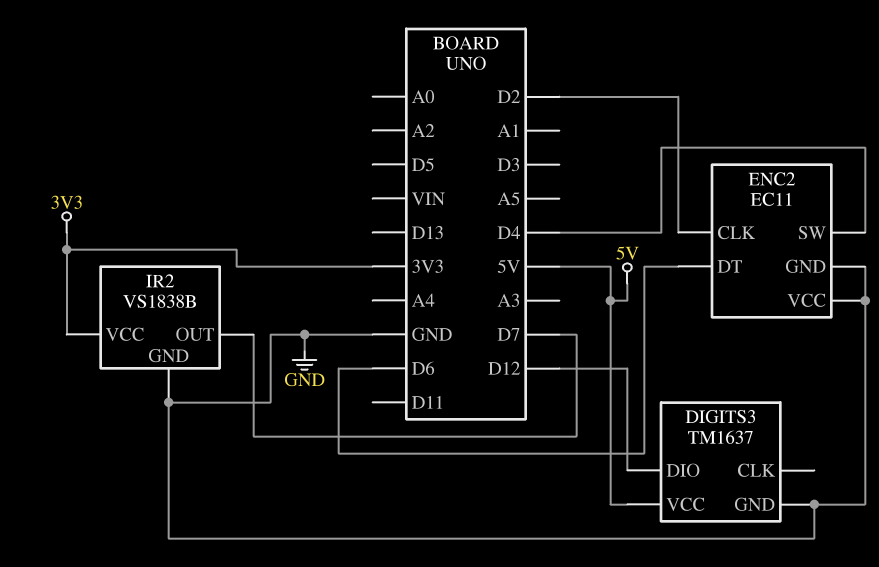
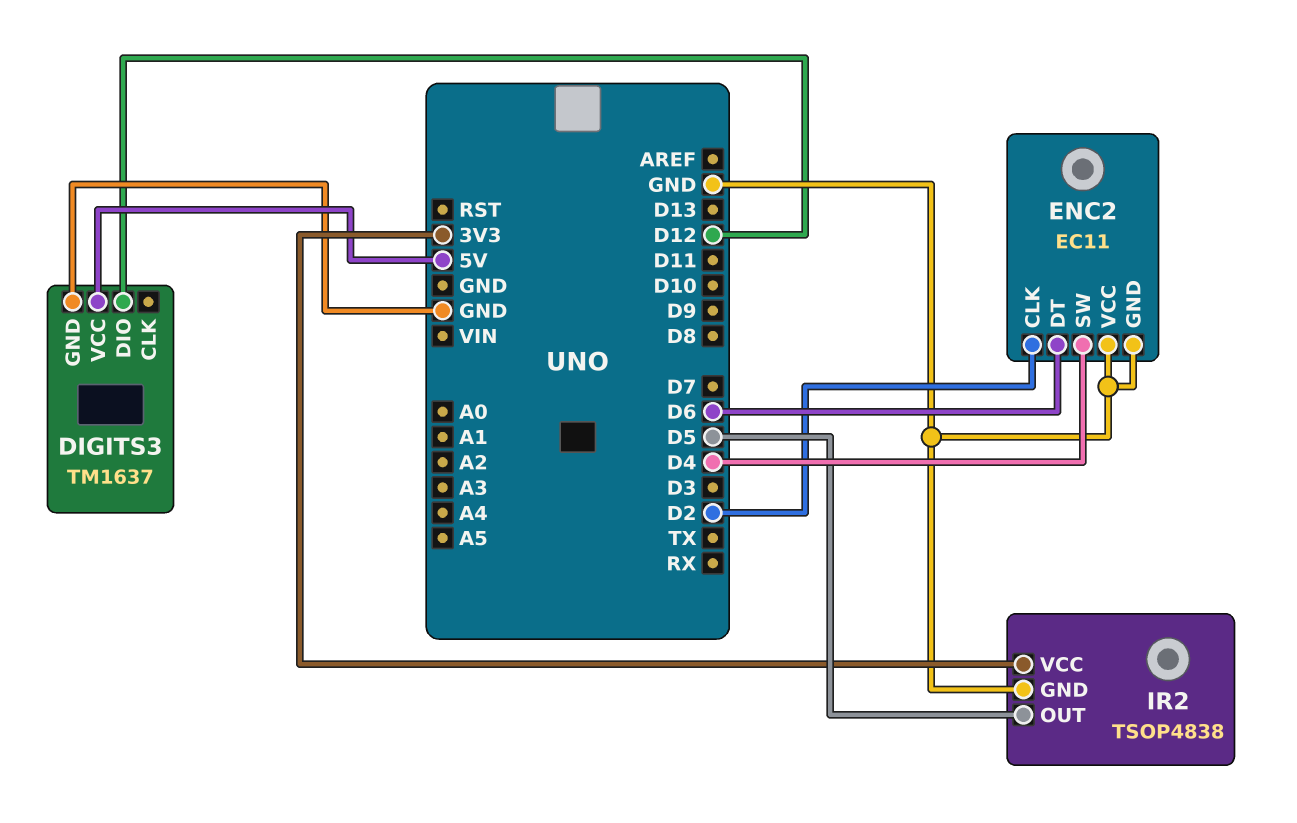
IR2: VS1838B -> TSOP4838
IR2 pin OUT: D7 -> D5

